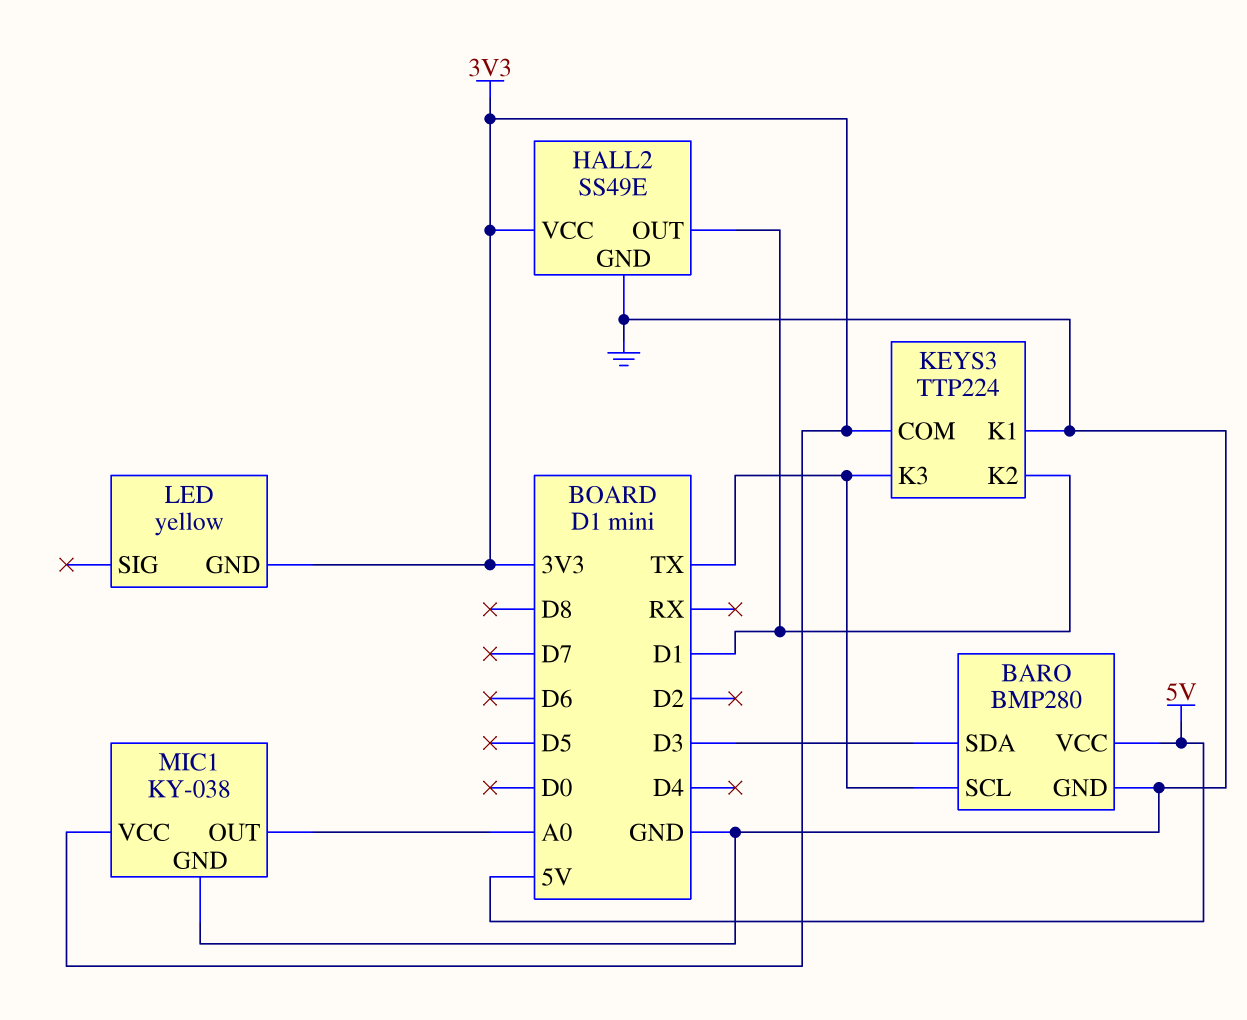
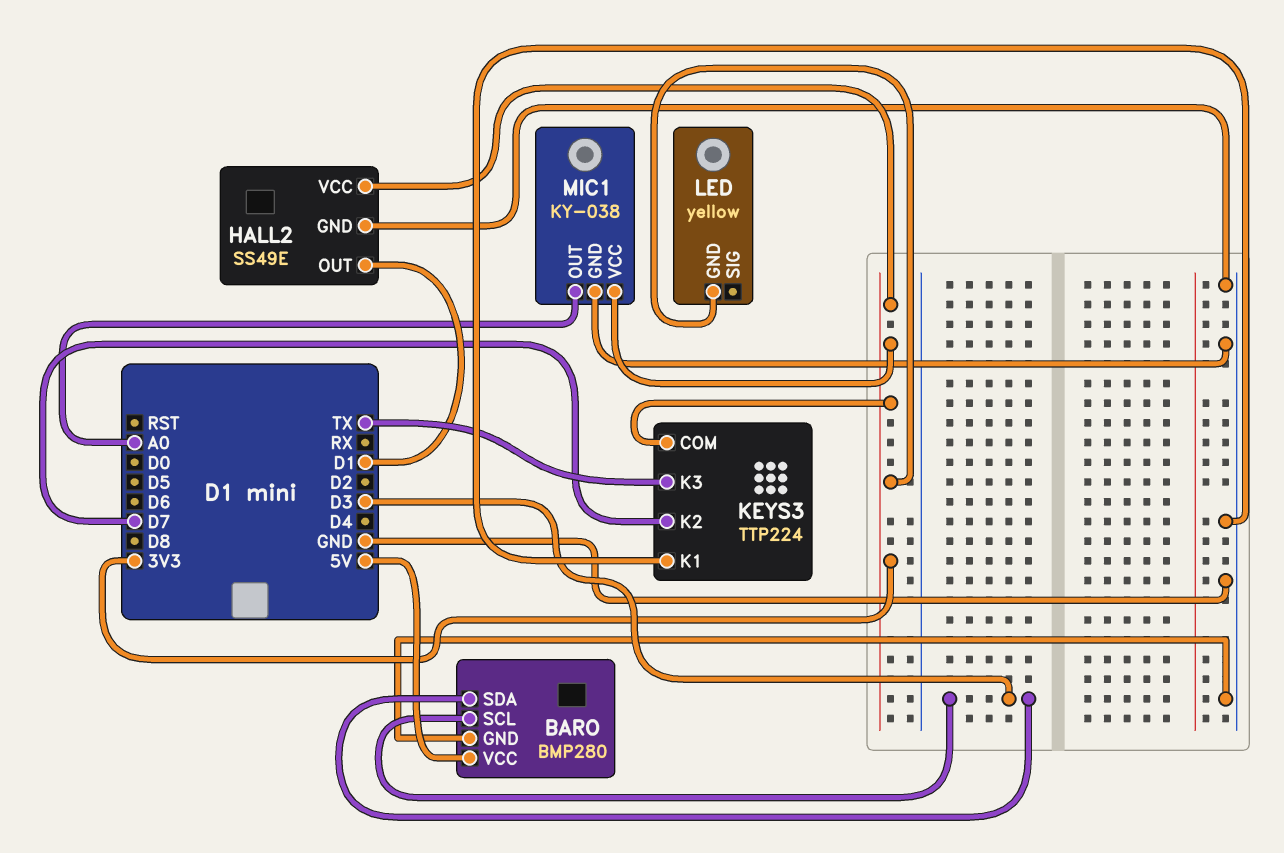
BARO pin SCL: TX -> D3
KEYS3 pin K2: D1 -> D7

